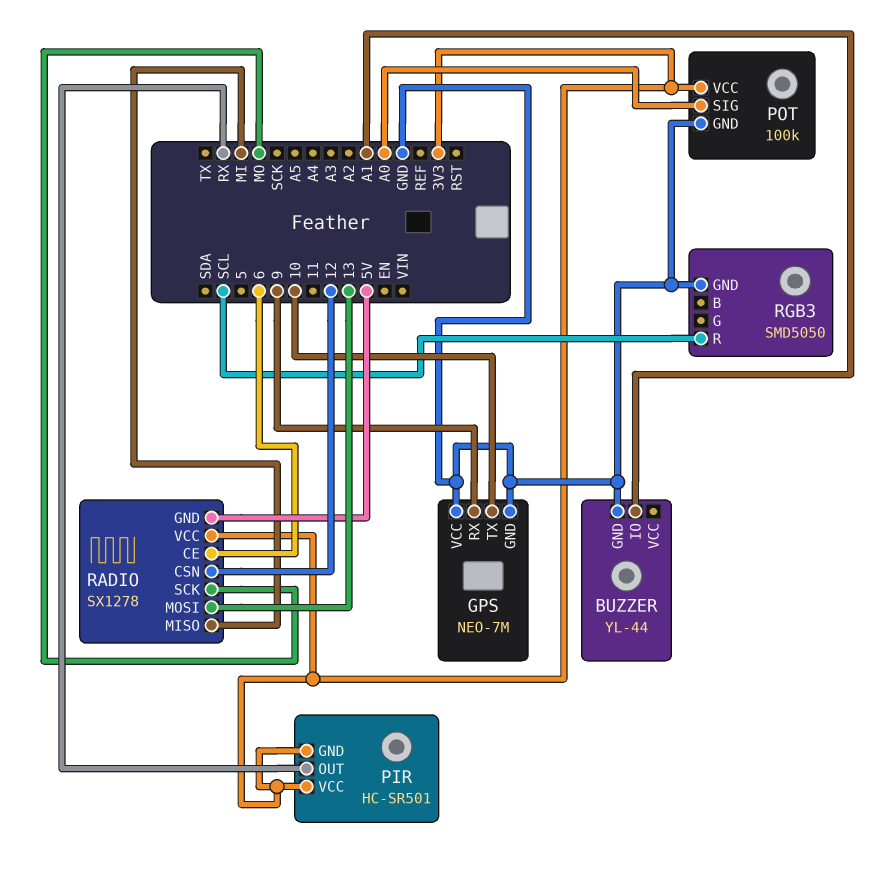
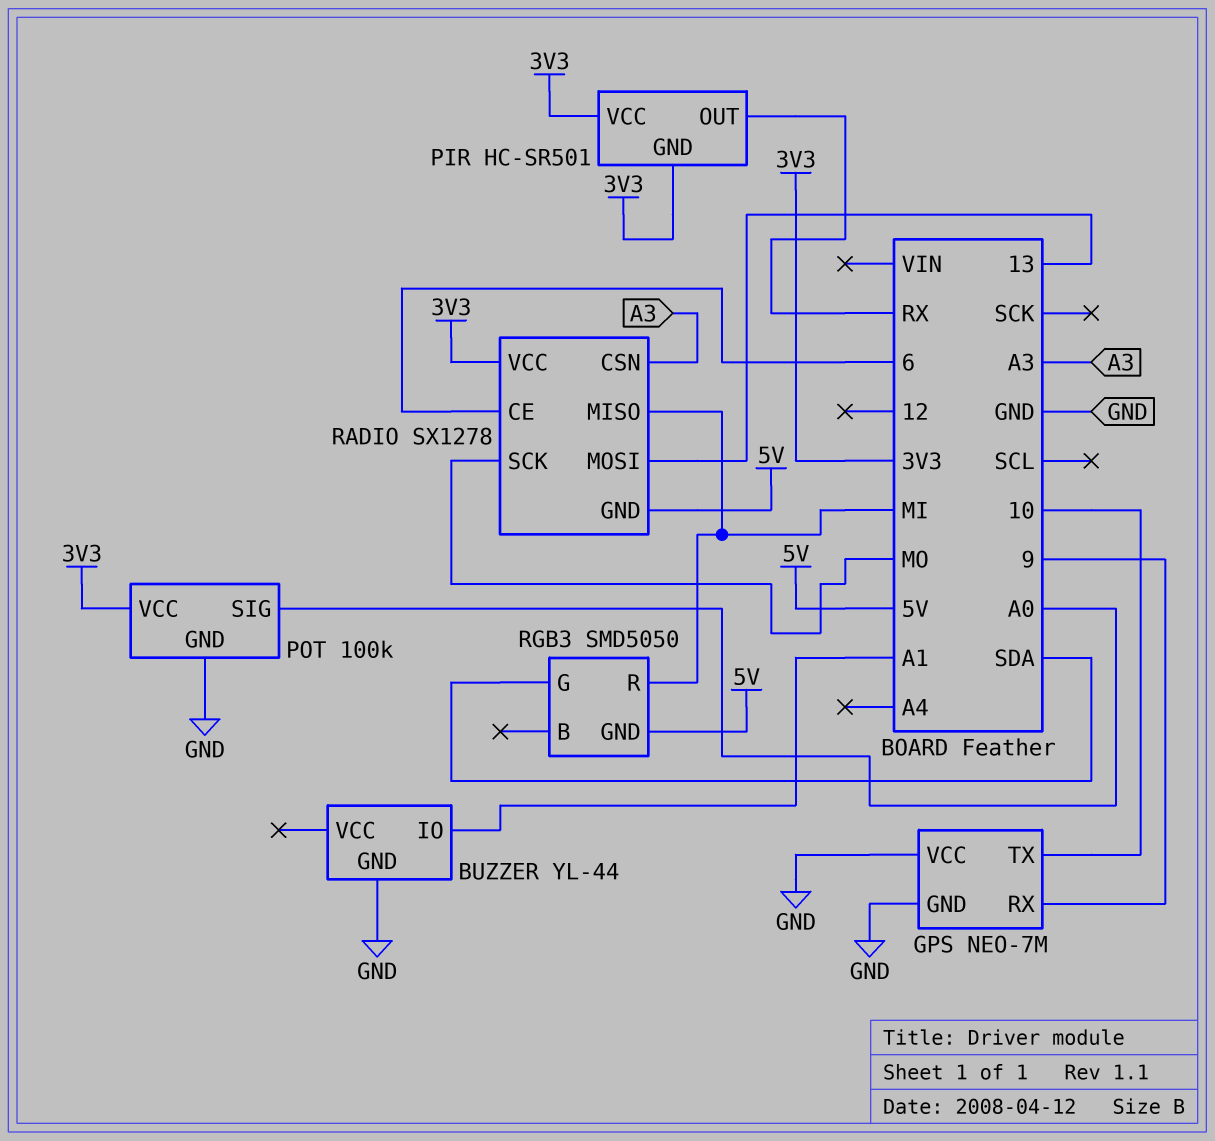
RADIO pin CSN: 12 -> A3
RGB3 pin G: none -> SDA
RGB3 pin GND: GND -> 5V
RGB3 pin R: SCL -> MI

